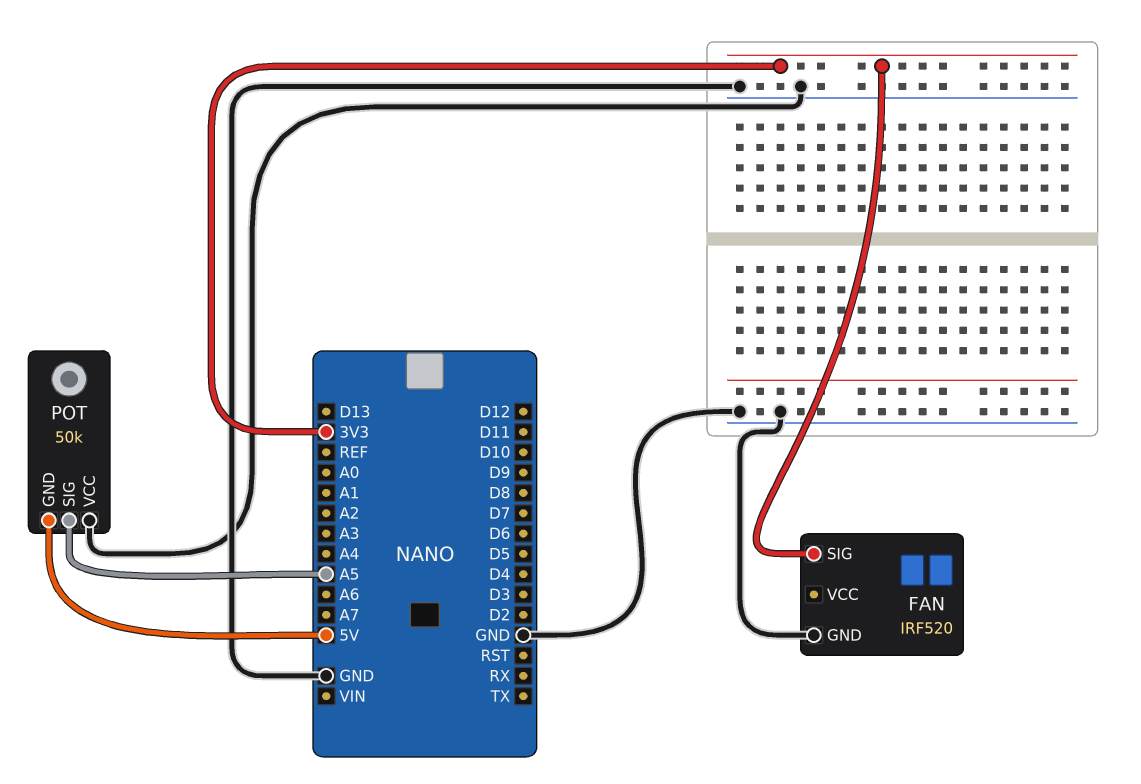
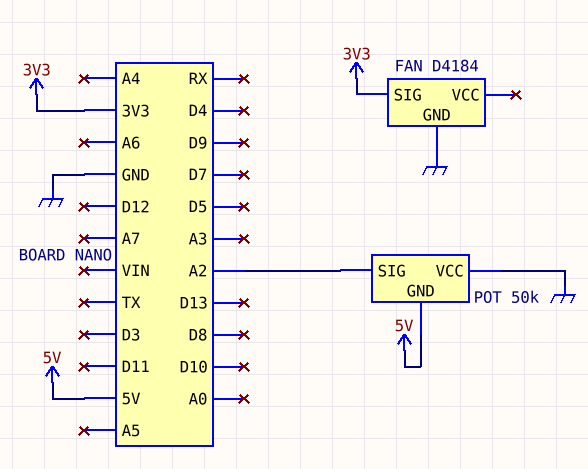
FAN: IRF520 -> D4184
POT pin SIG: A5 -> A2

